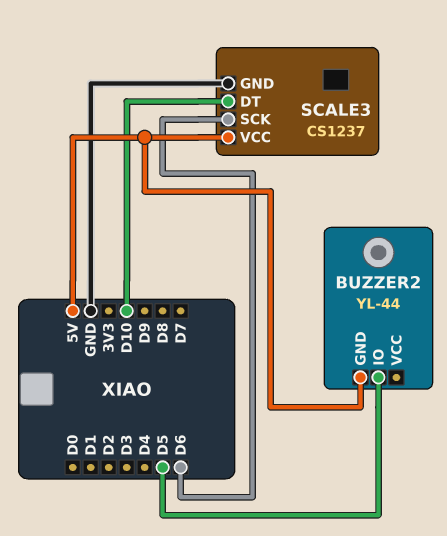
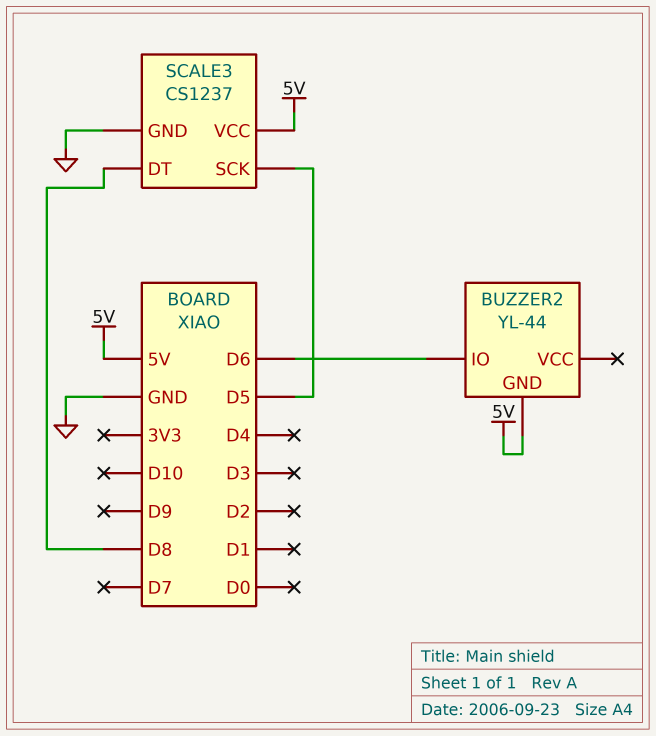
BUZZER2 pin IO: D5 -> D6
SCALE3 pin DT: D10 -> D8
SCALE3 pin SCK: D6 -> D5

